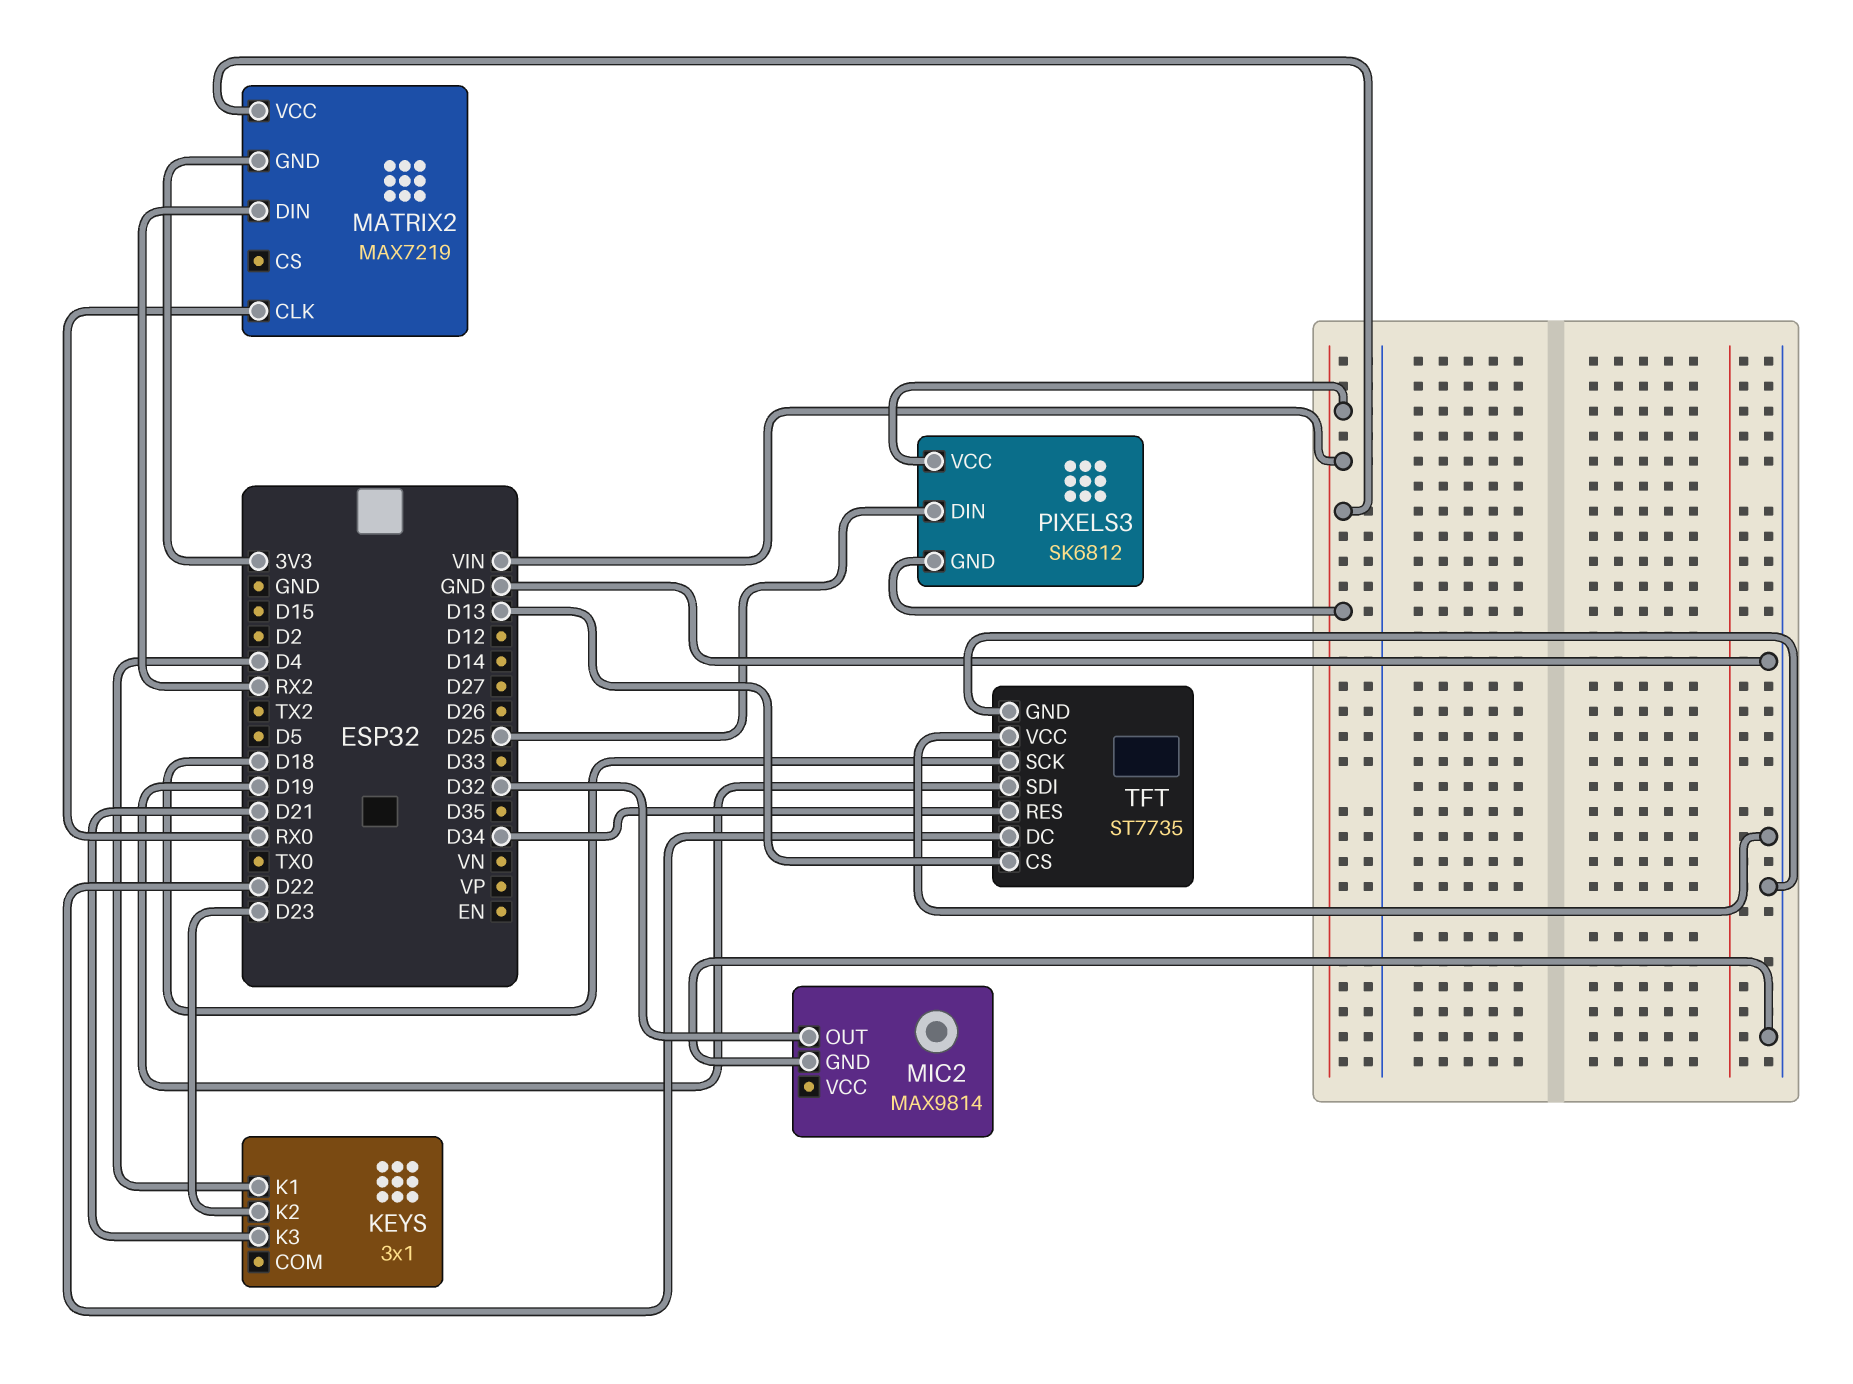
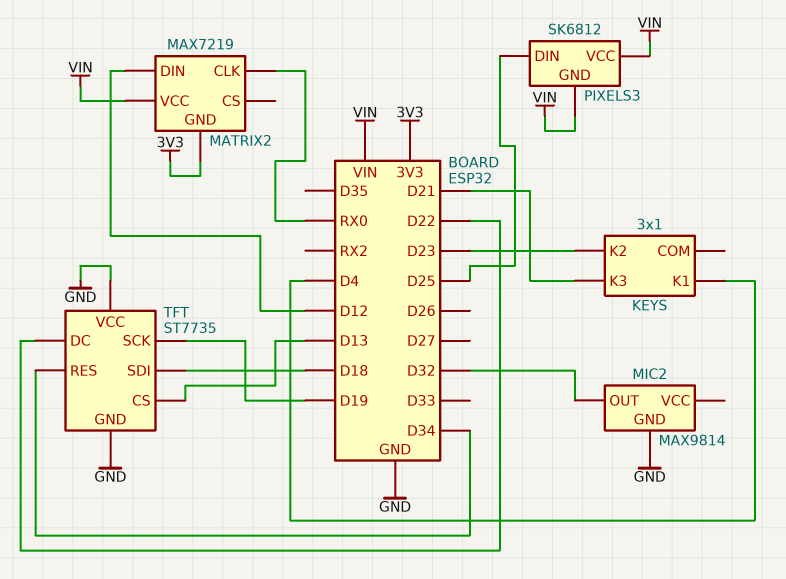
MATRIX2 pin DIN: RX2 -> D12
TFT pin SCK: D18 -> D19
TFT pin SDI: D19 -> D18

